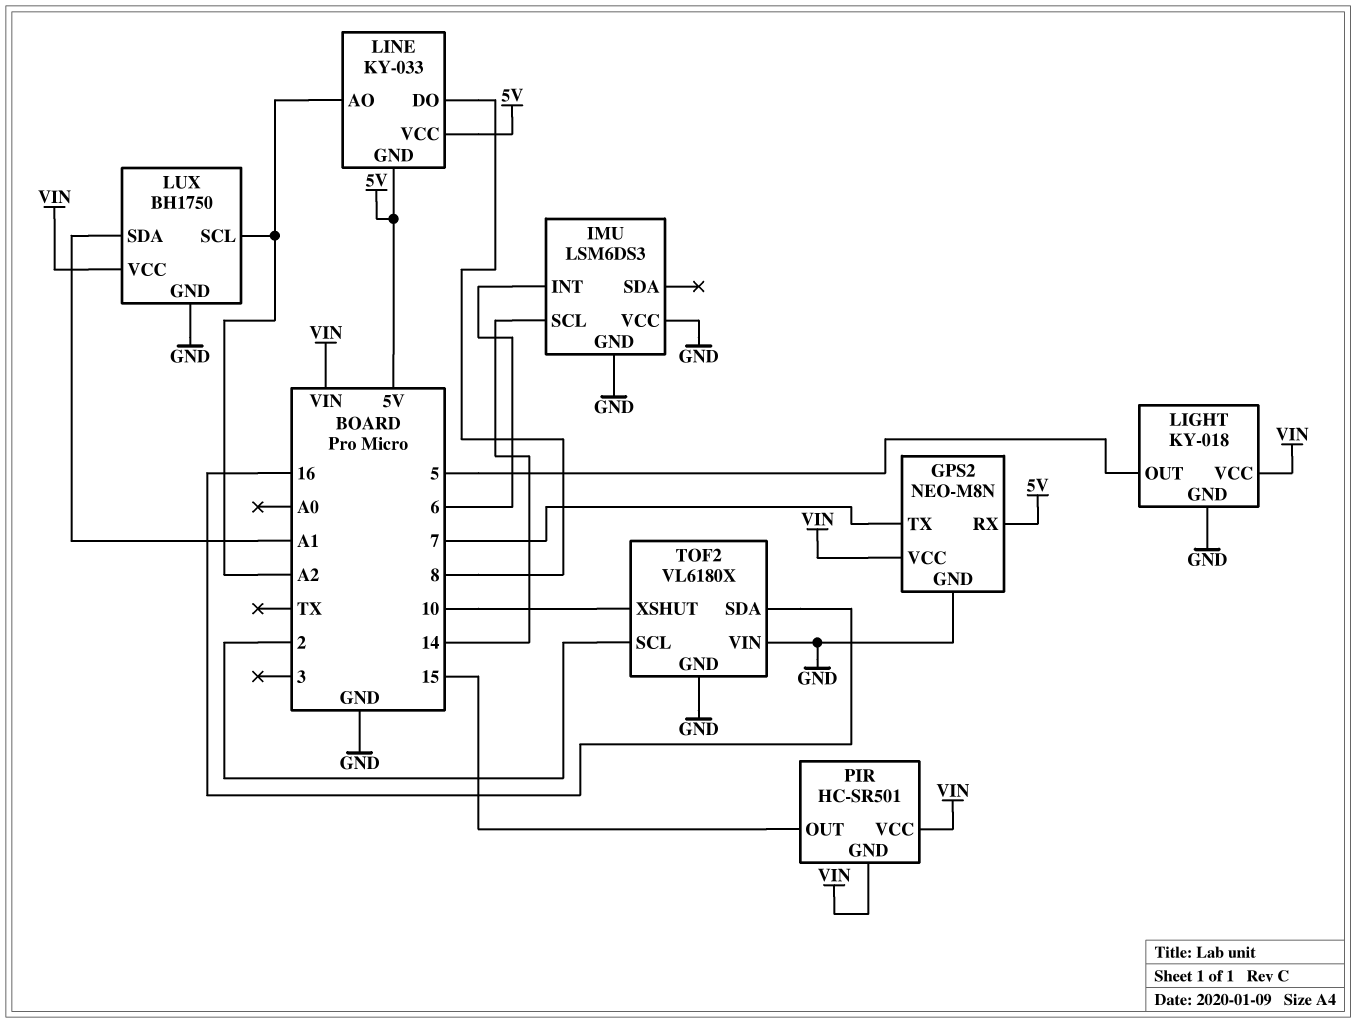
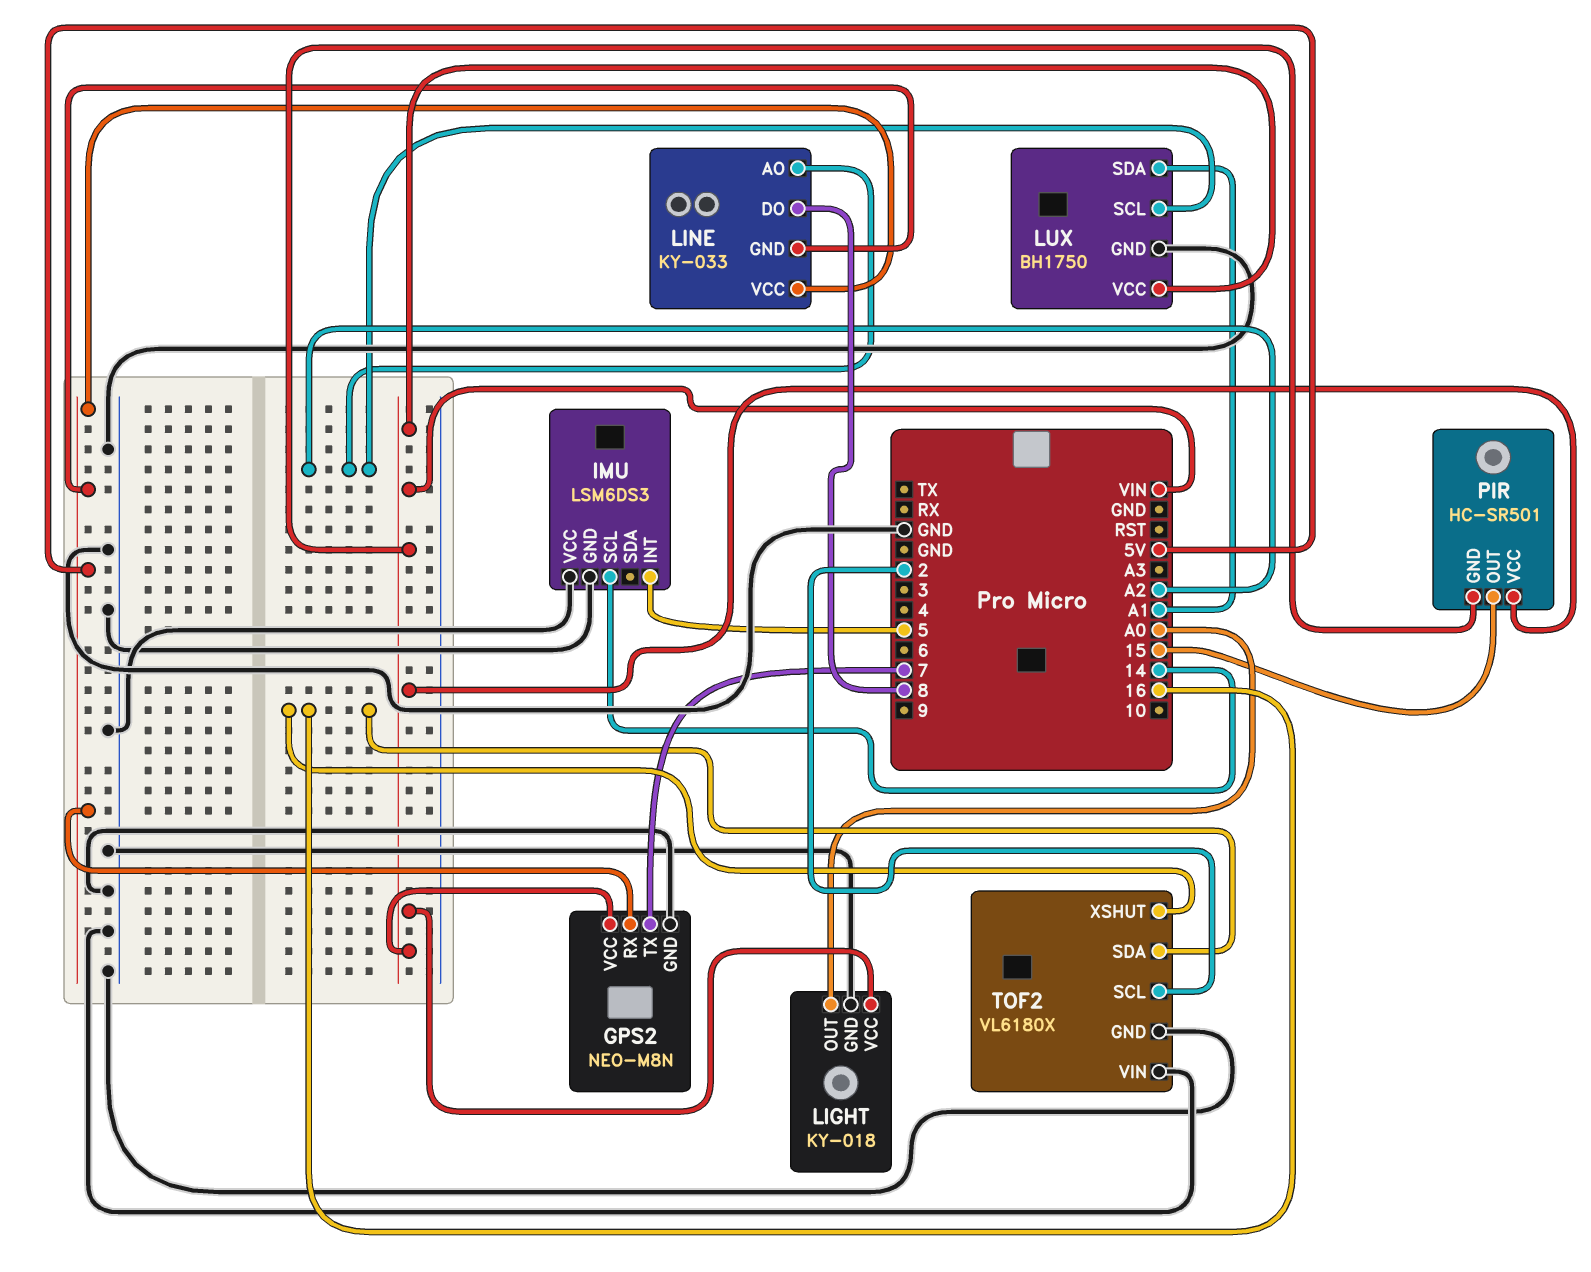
IMU pin INT: 6 -> 5
LIGHT pin OUT: 5 -> A0
TOF2 pin XSHUT: 10 -> 16

